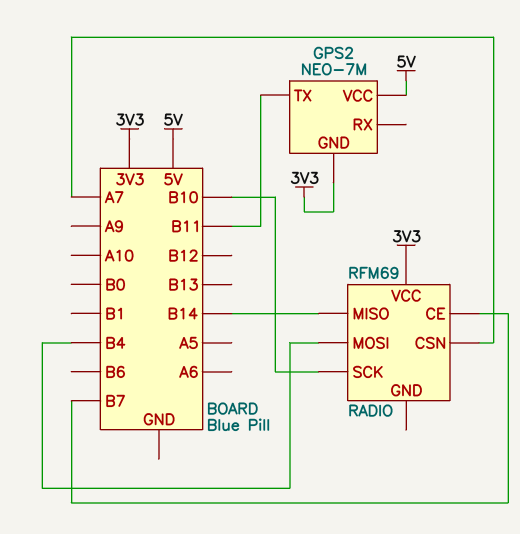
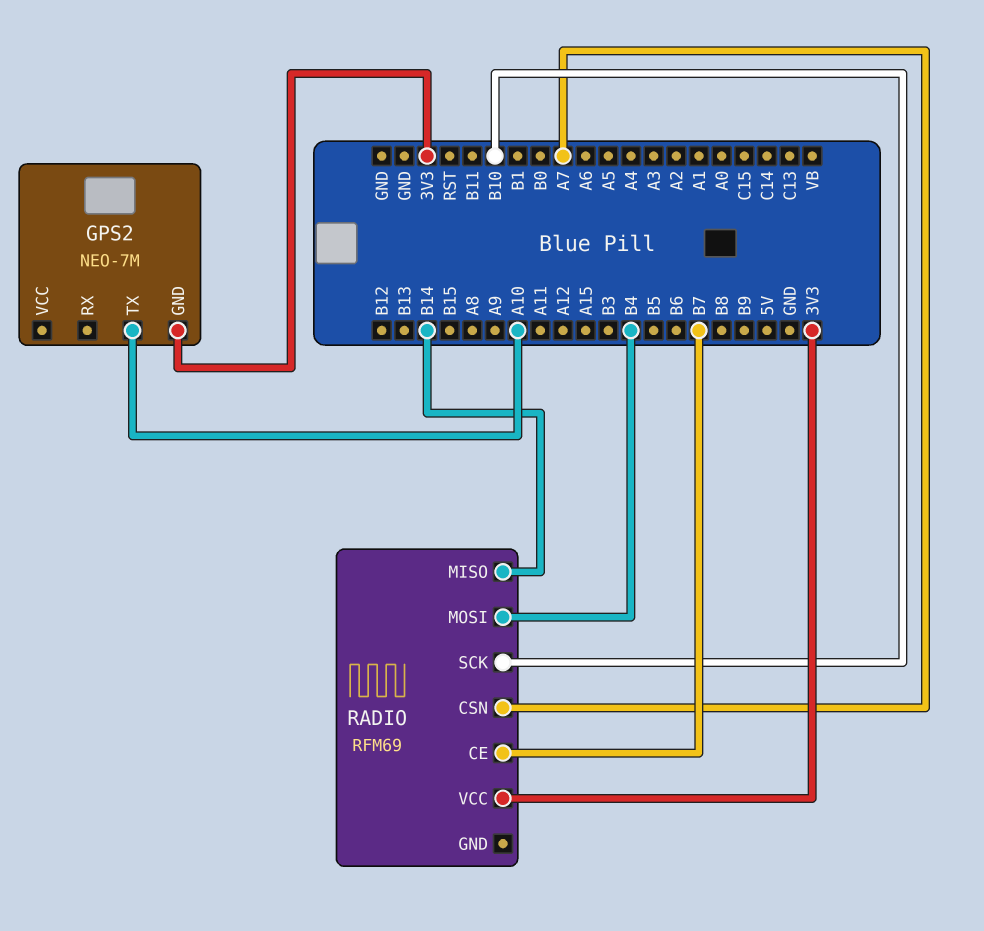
GPS2 pin TX: B11 -> A10
GPS2 pin VCC: 5V -> none

